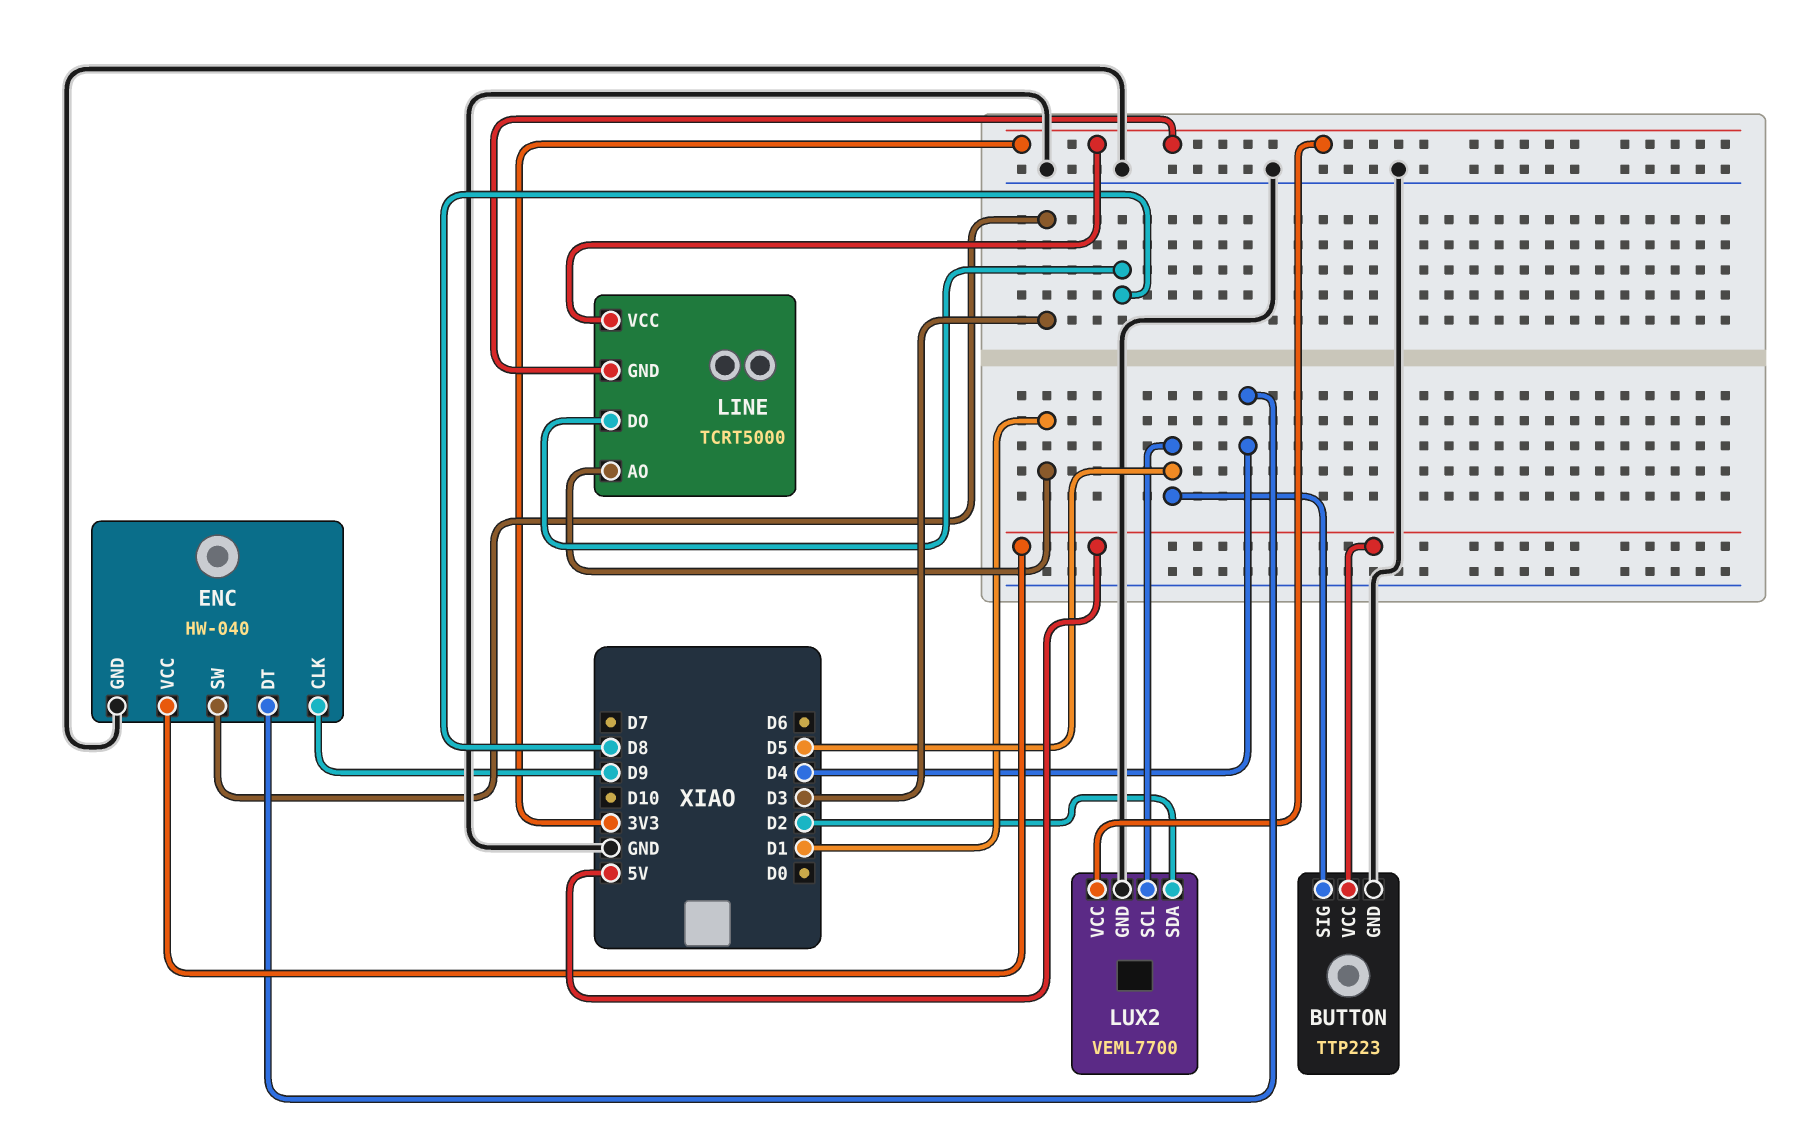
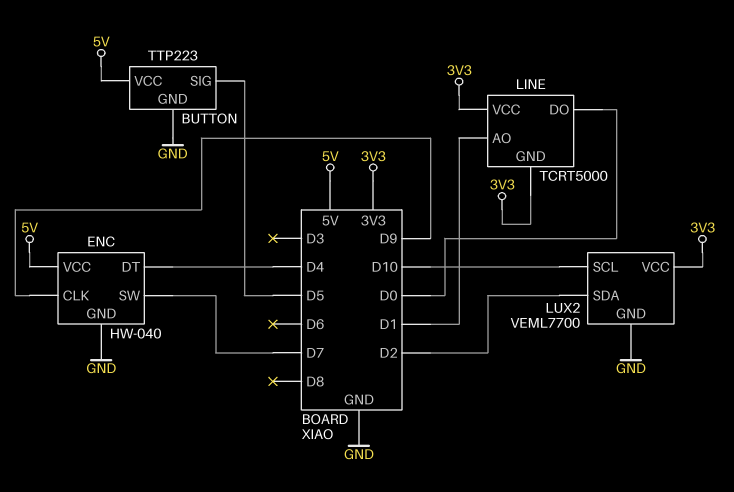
ENC pin SW: D3 -> D7
LINE pin DO: D8 -> D0
LUX2 pin SCL: D5 -> D10

